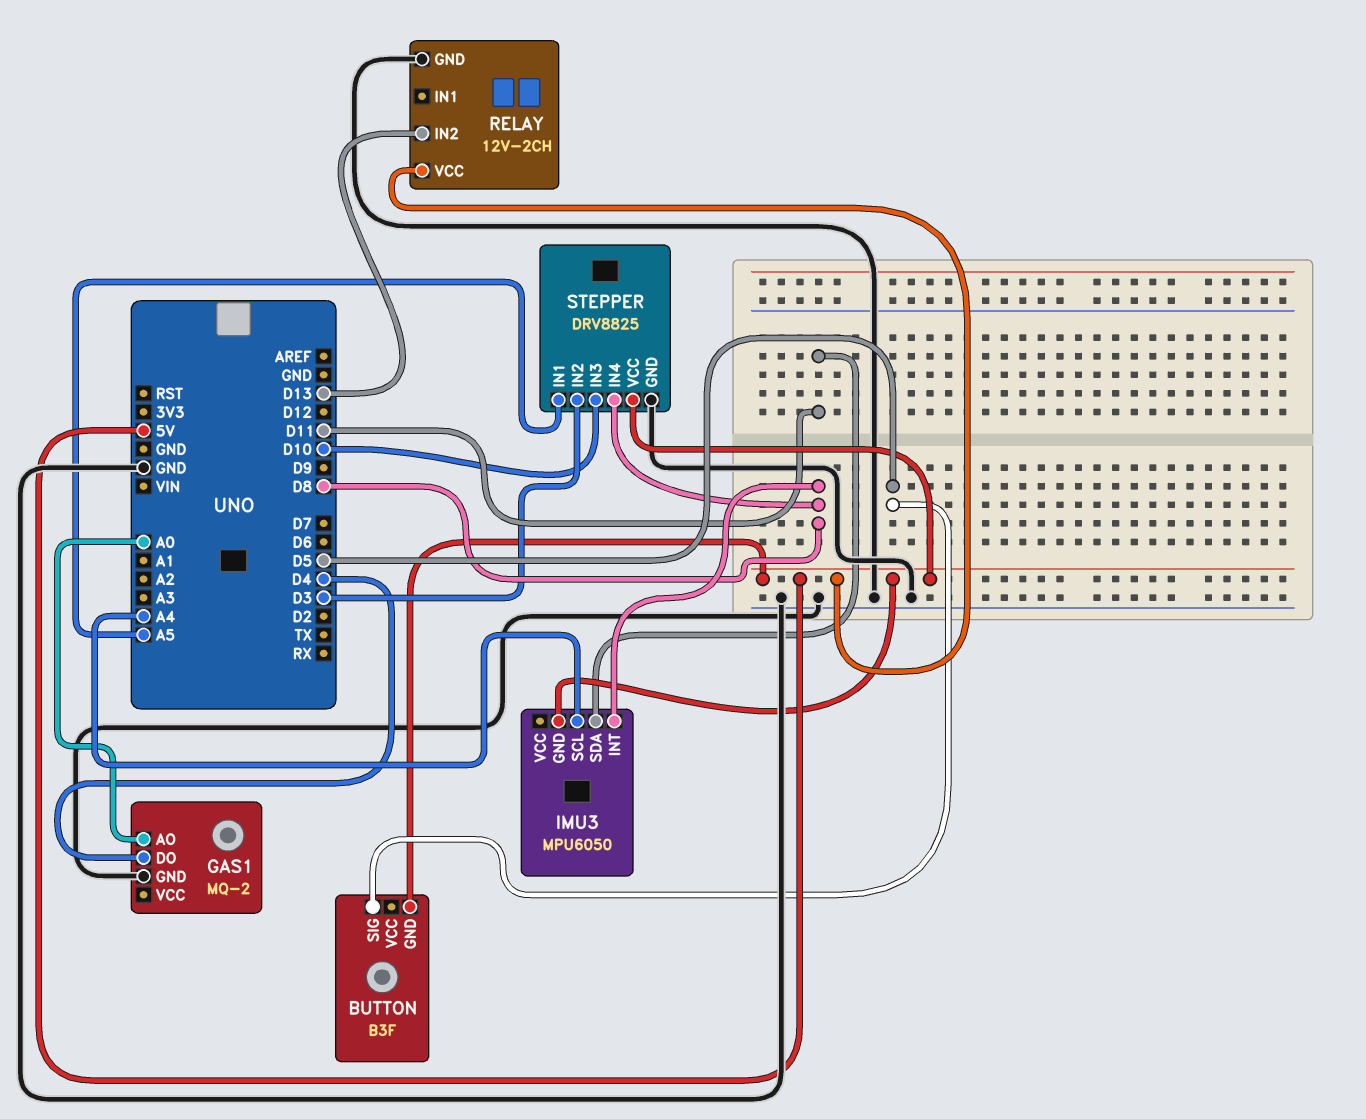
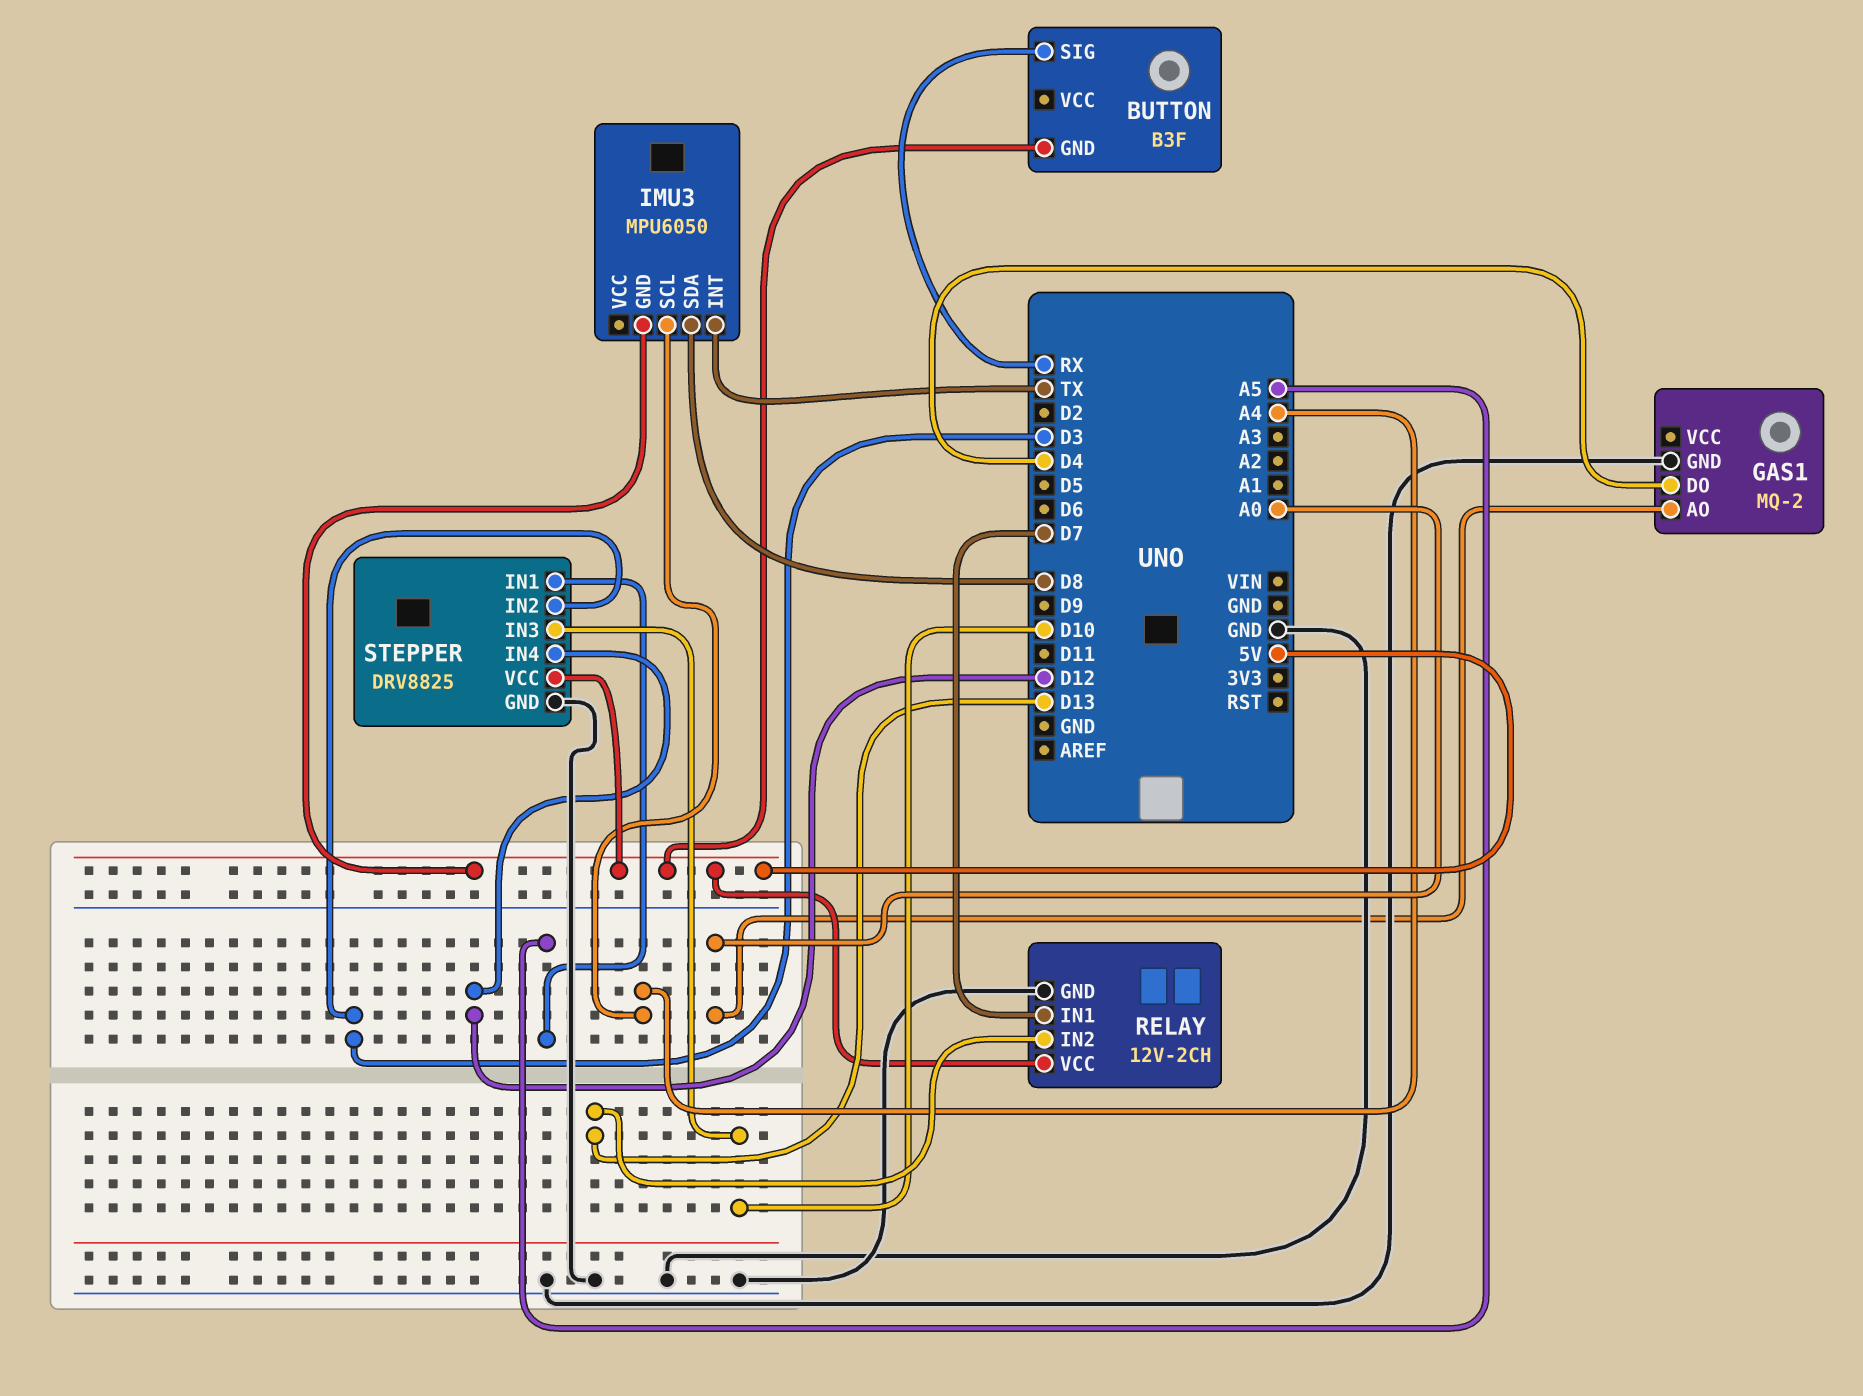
BUTTON pin SIG: D5 -> RX
IMU3 pin INT: D8 -> TX
IMU3 pin SDA: D11 -> D8
RELAY pin IN1: none -> D7
STEPPER pin IN4: D8 -> D12

